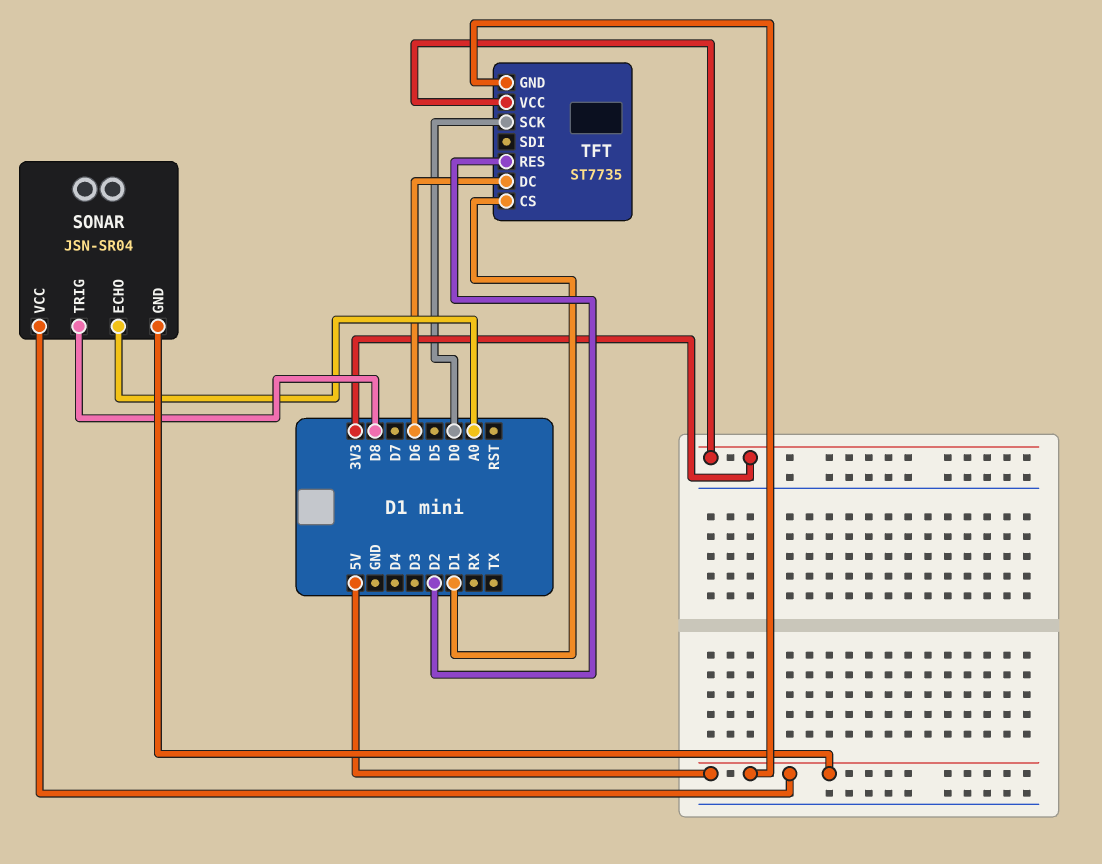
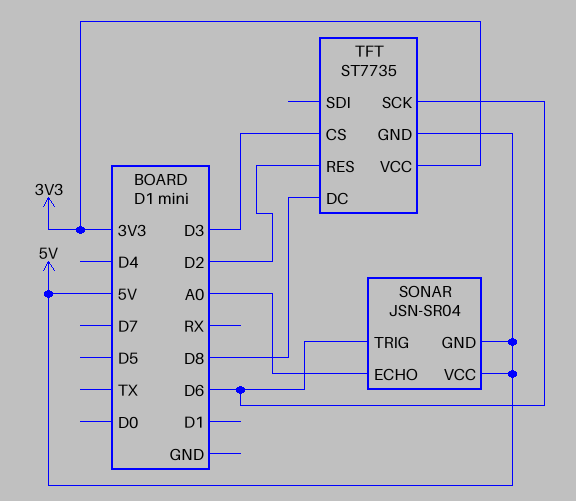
SONAR pin TRIG: D8 -> D6
TFT pin CS: D1 -> D3
TFT pin DC: D6 -> D8
TFT pin SCK: D0 -> D6

